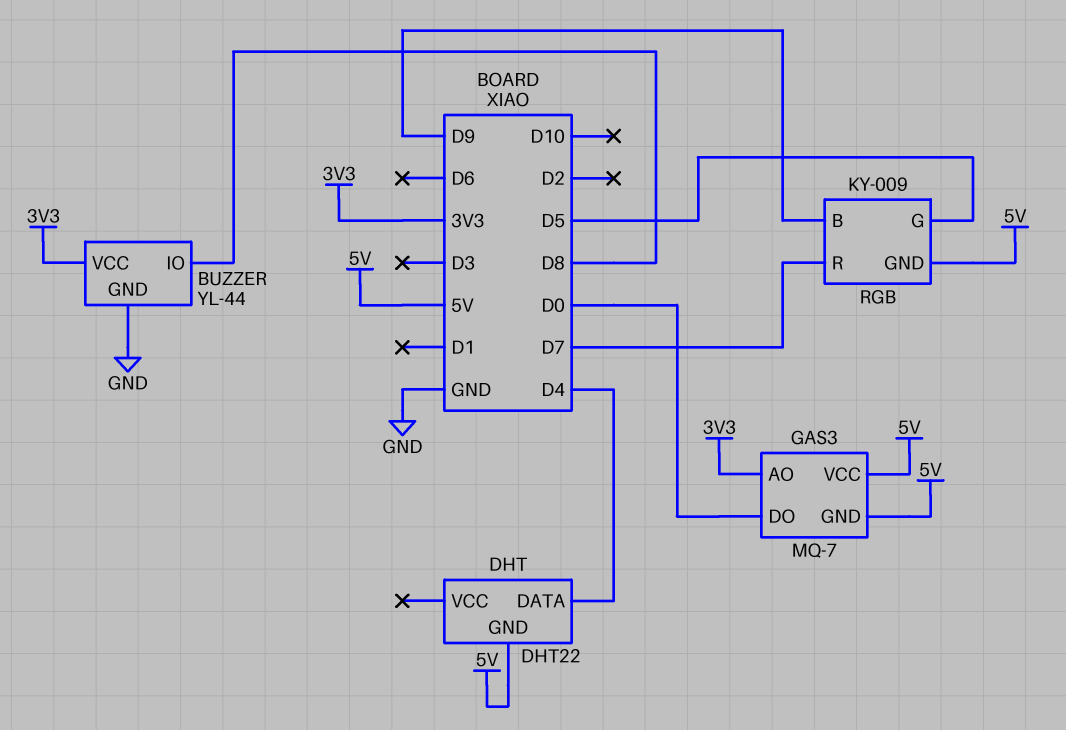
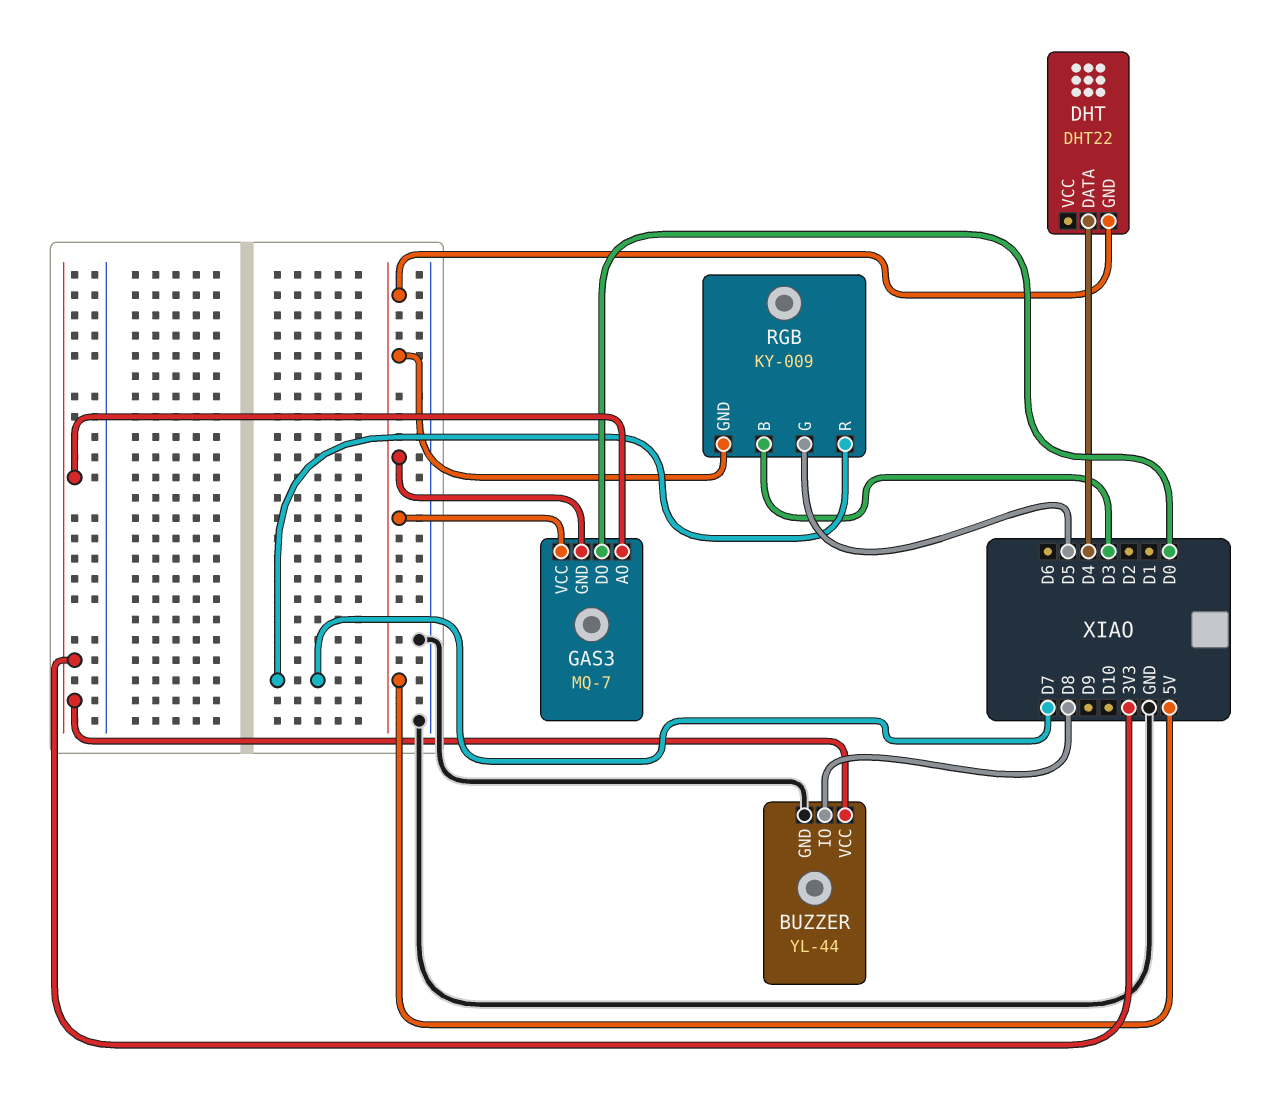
RGB pin B: D9 -> D3

